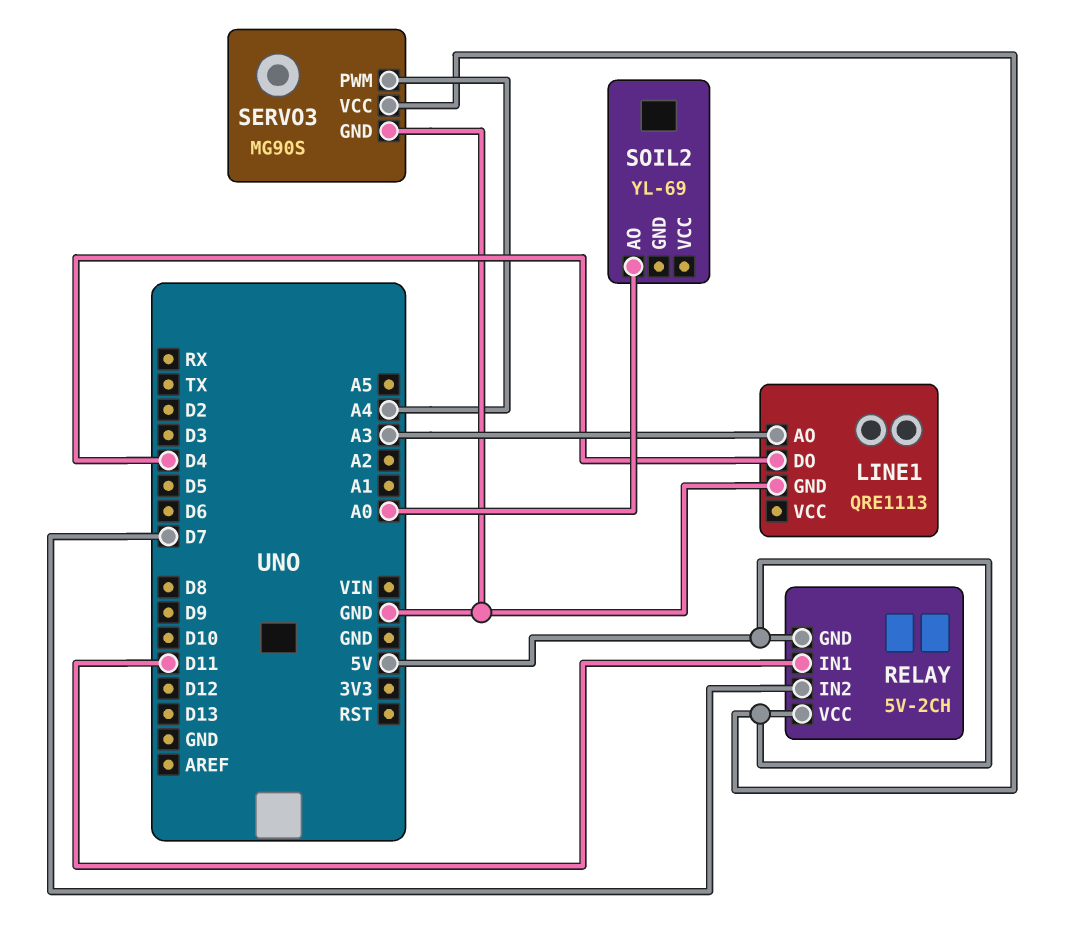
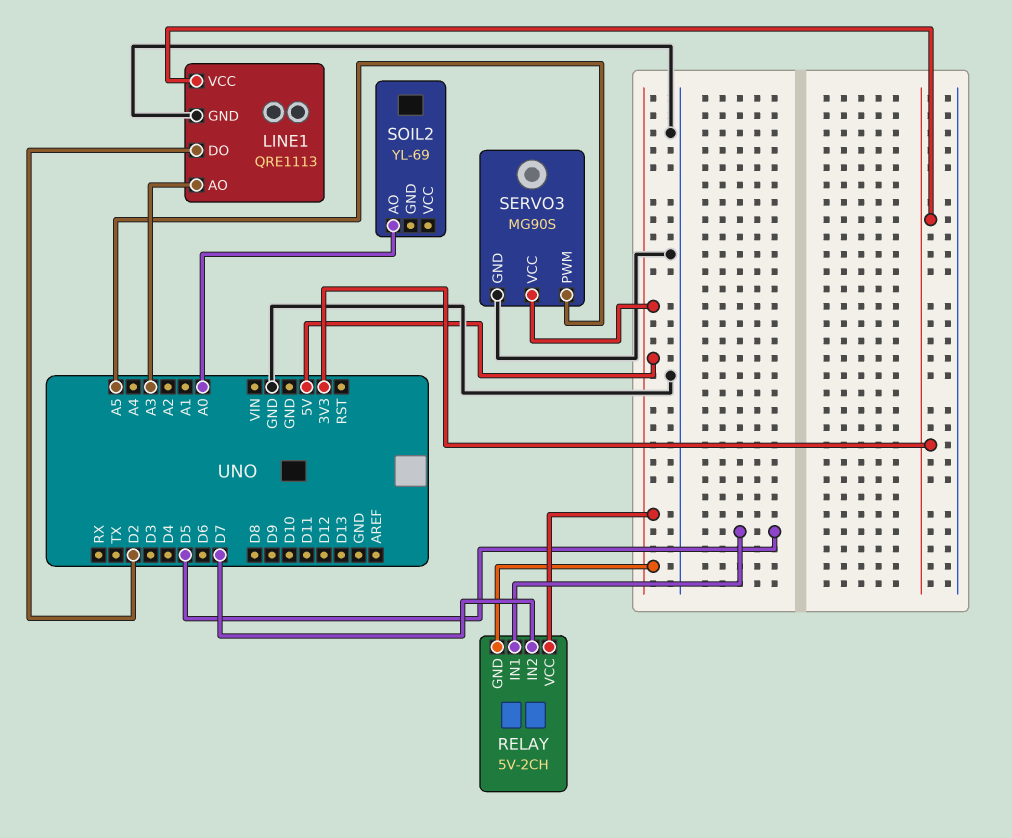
LINE1 pin DO: D4 -> D2
LINE1 pin VCC: none -> 3V3
RELAY pin IN1: D11 -> D5
SERVO3 pin PWM: A4 -> A5

